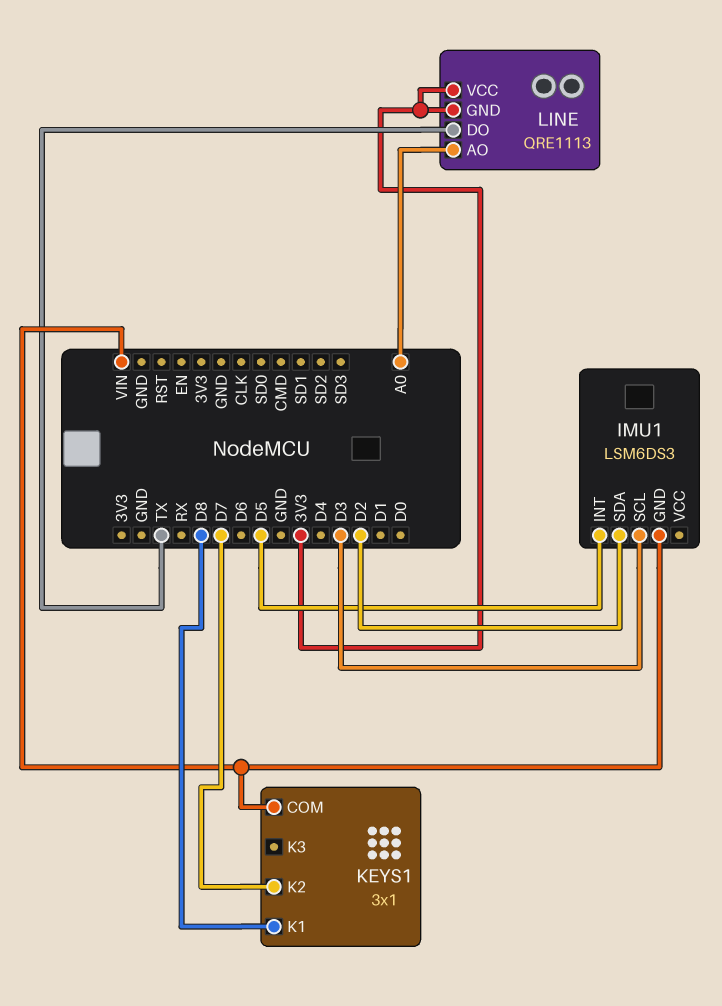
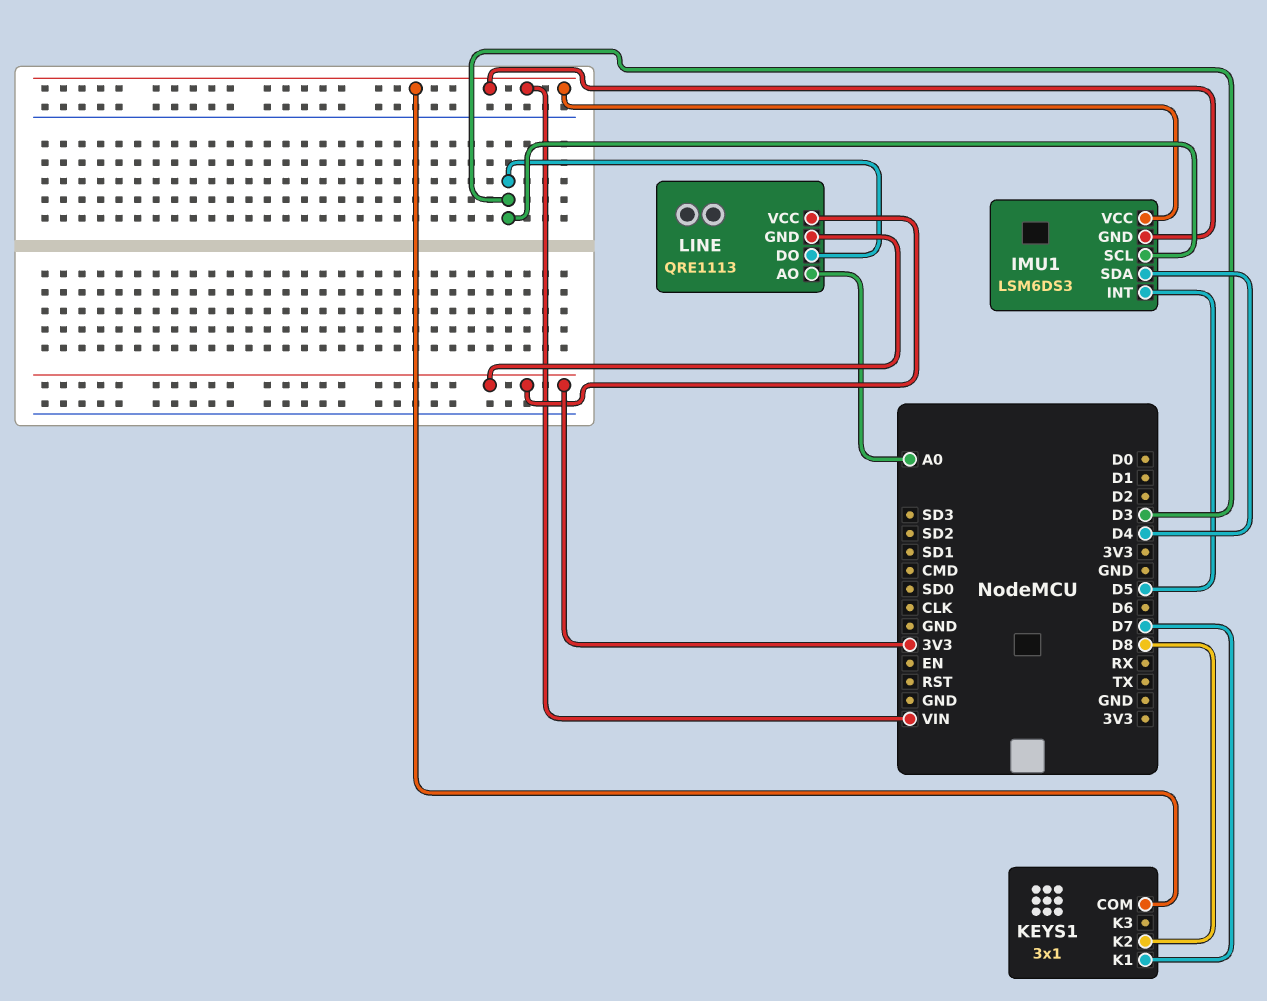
IMU1 pin SDA: D2 -> D4
IMU1 pin VCC: none -> VIN
KEYS1 pin K1: D8 -> D7
KEYS1 pin K2: D7 -> D8
LINE pin DO: TX -> D3

